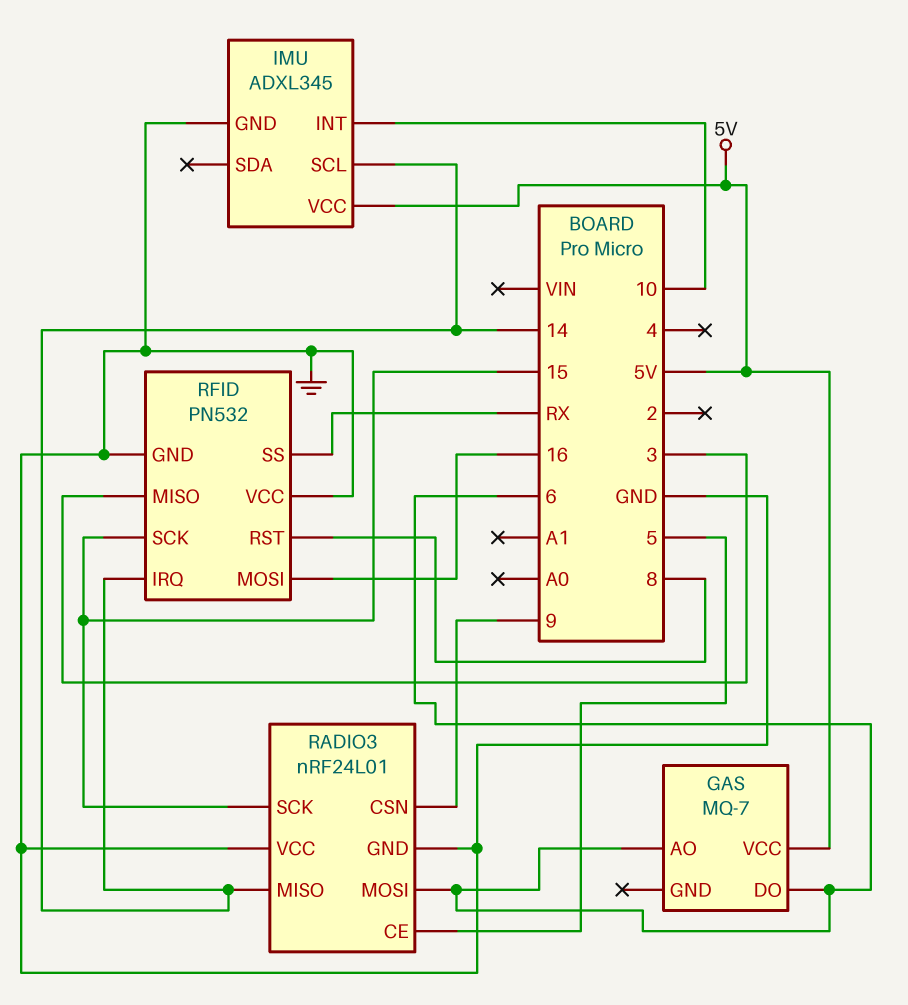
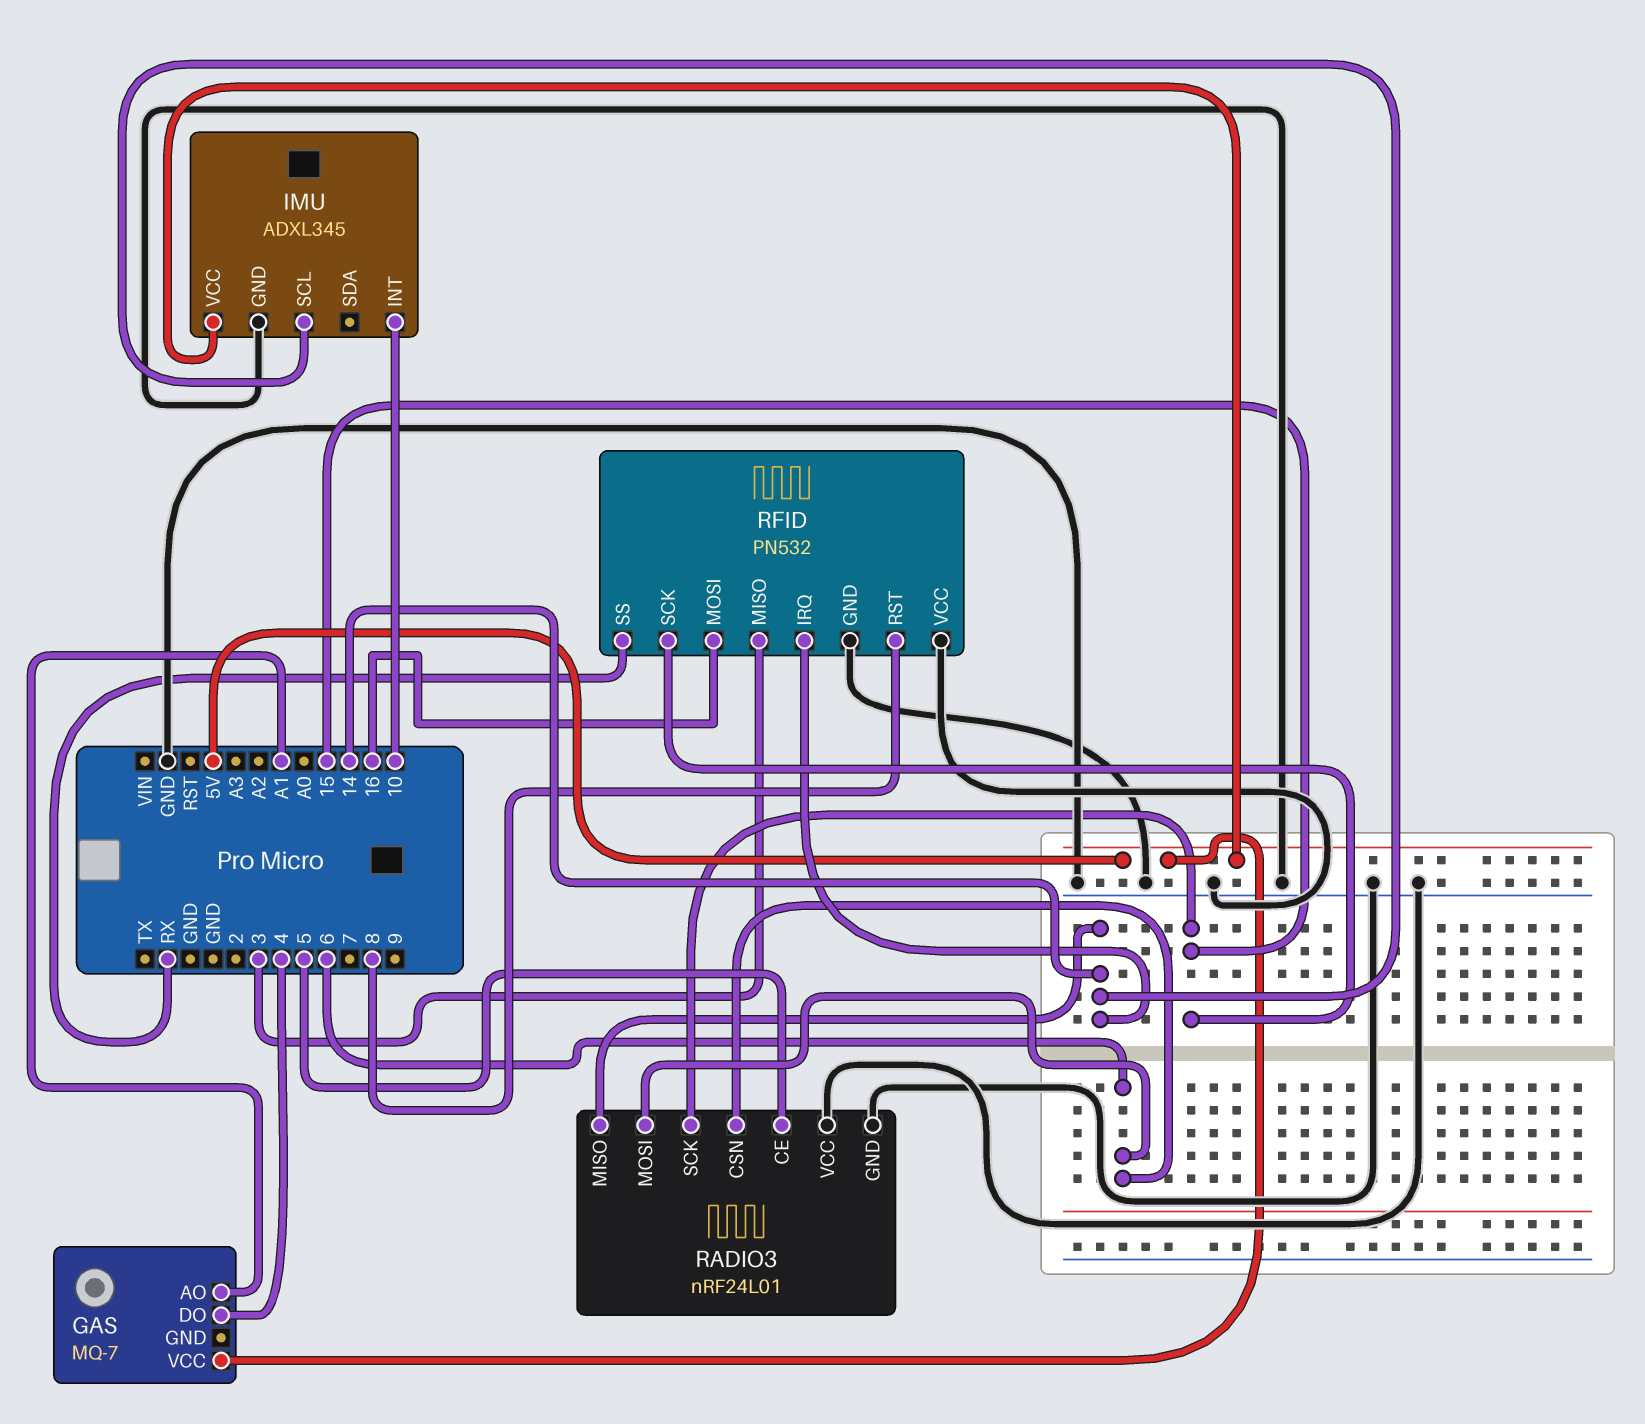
GAS pin AO: 6 -> A1
GAS pin DO: 6 -> 4
RADIO3 pin CSN: 9 -> 6

